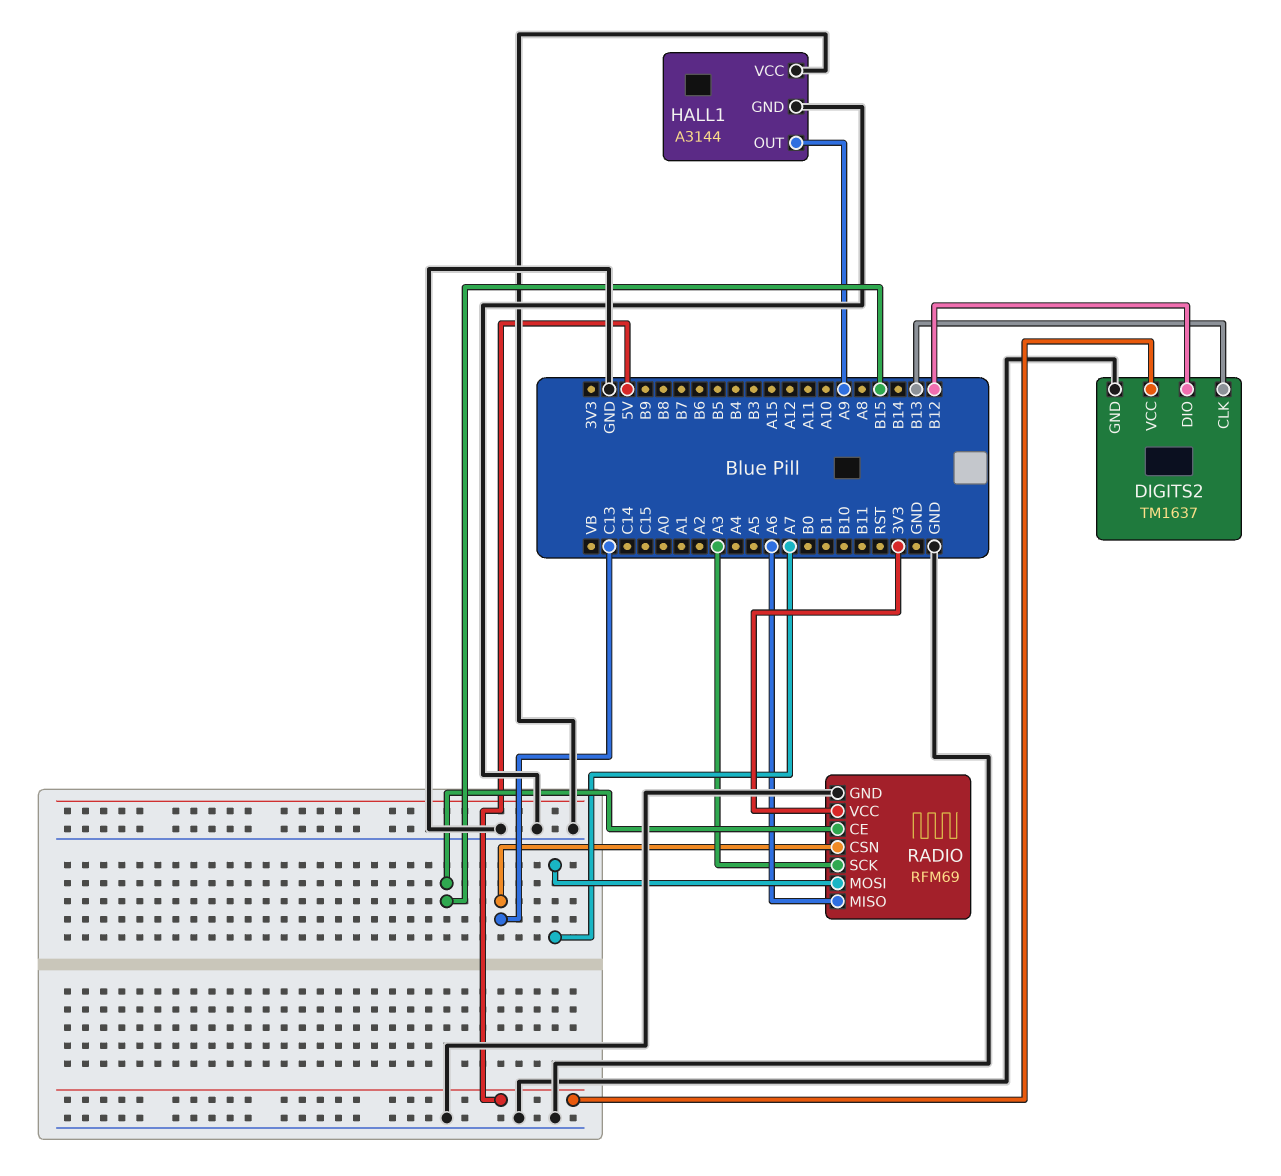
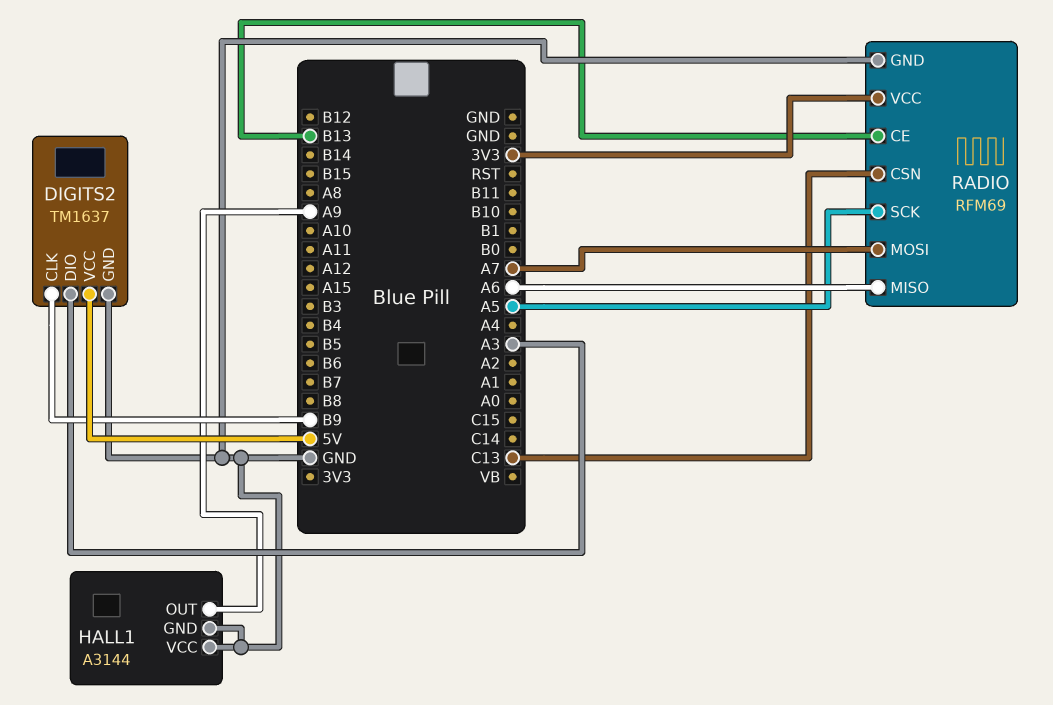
DIGITS2 pin CLK: B13 -> B9
DIGITS2 pin DIO: B12 -> A3
RADIO pin CE: B15 -> B13
RADIO pin SCK: A3 -> A5

